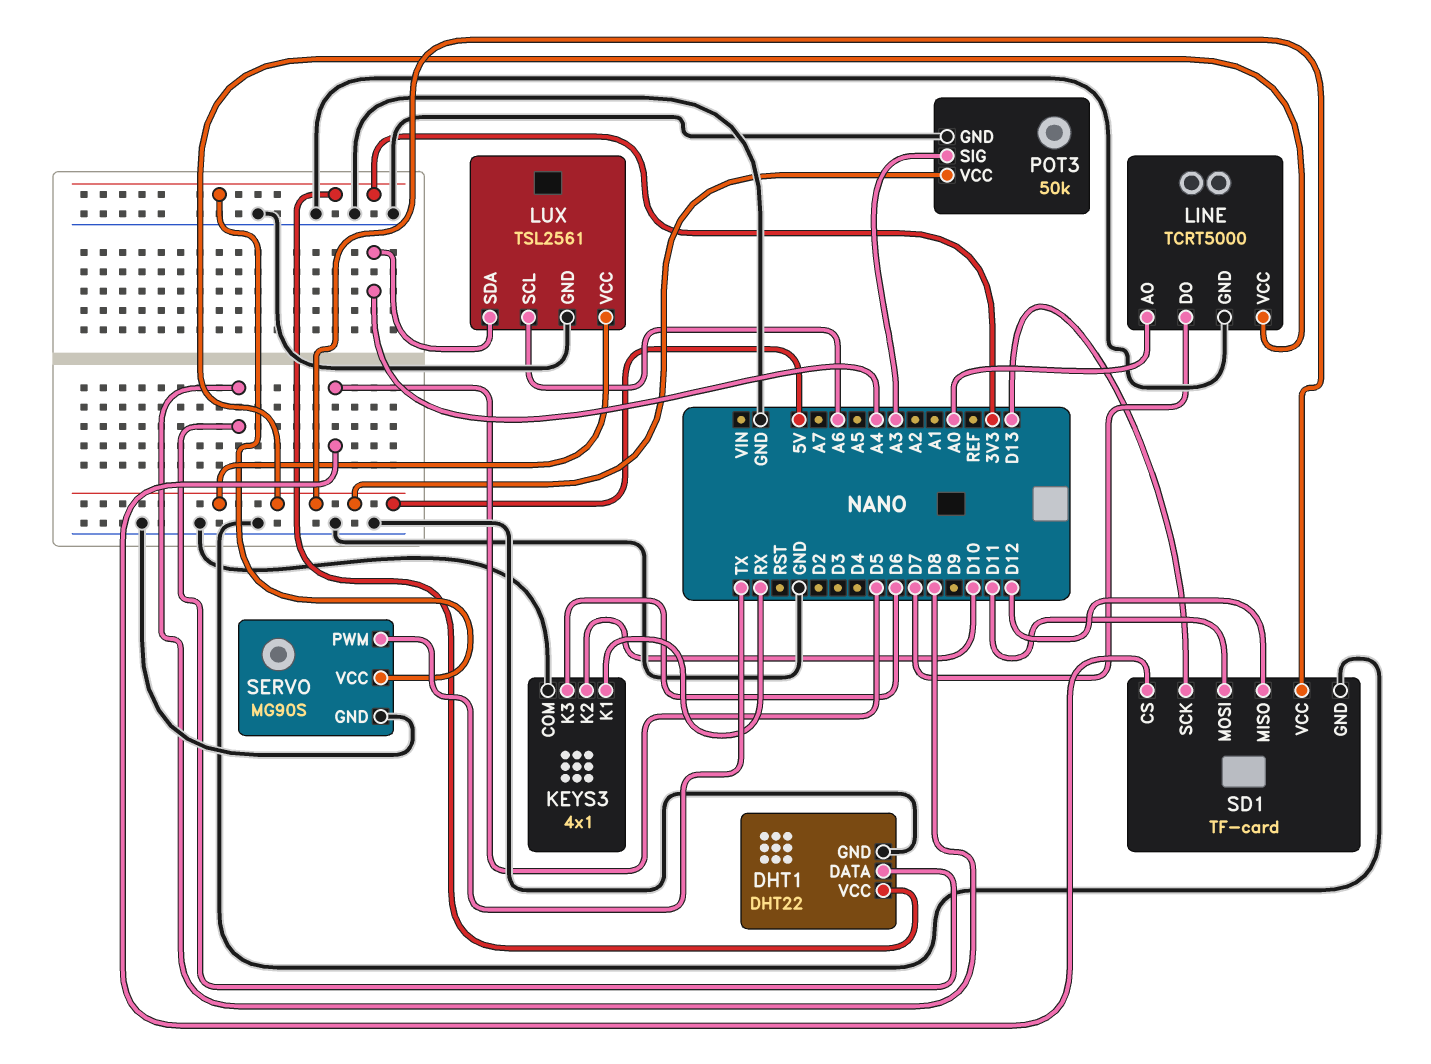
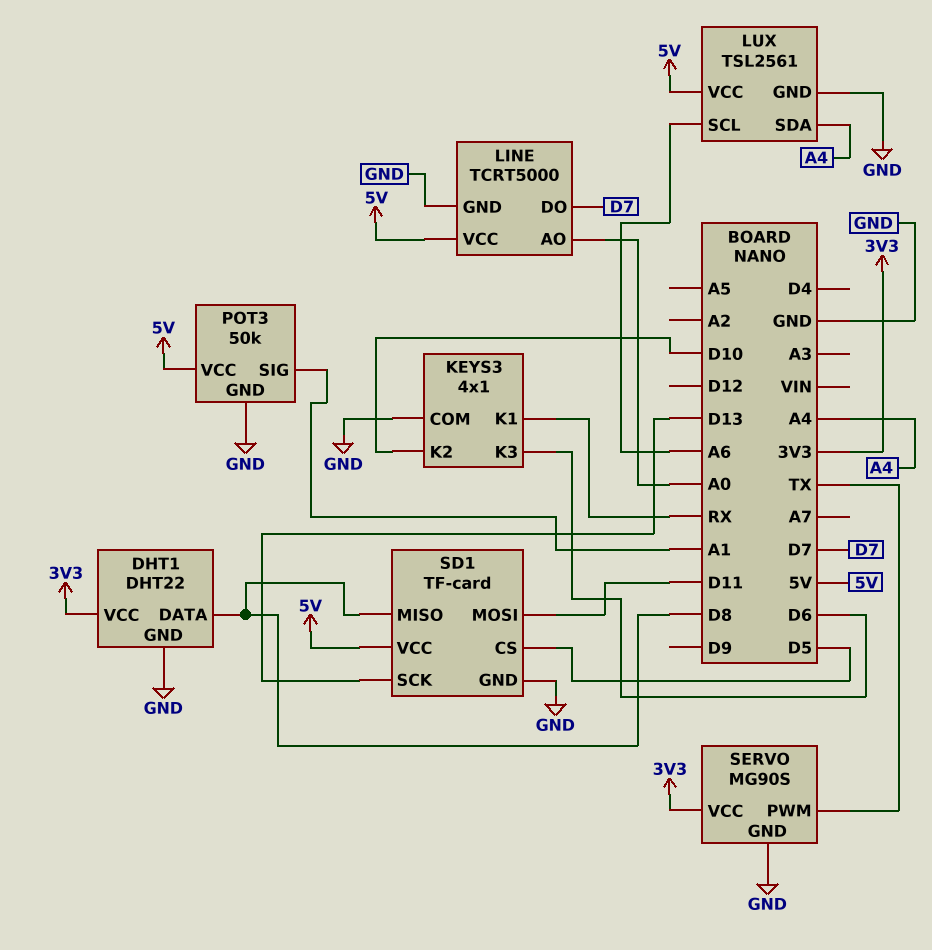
POT3 pin SIG: A3 -> A1
SD1 pin MISO: D12 -> D8

